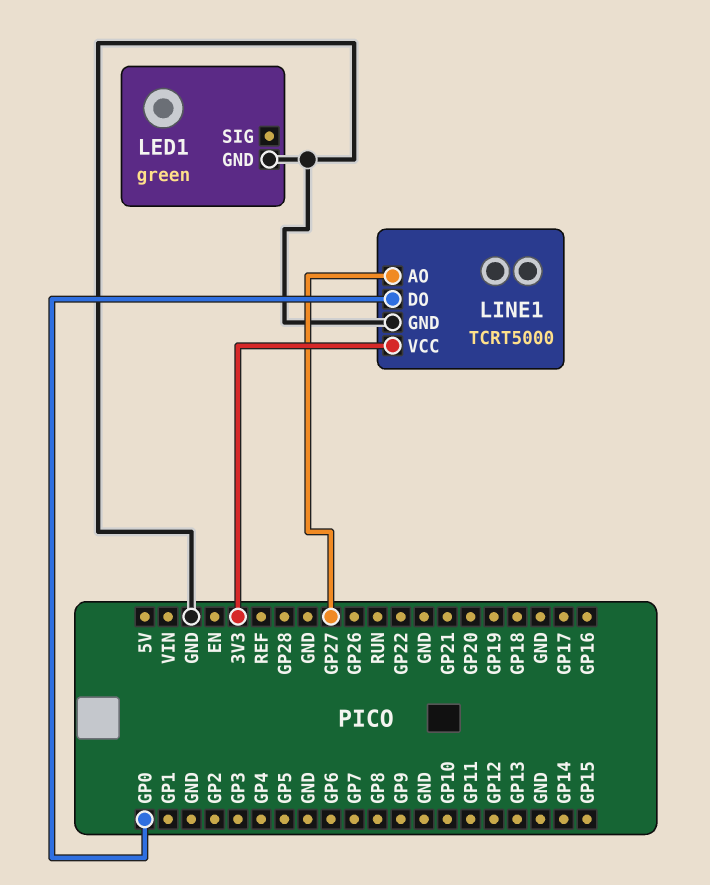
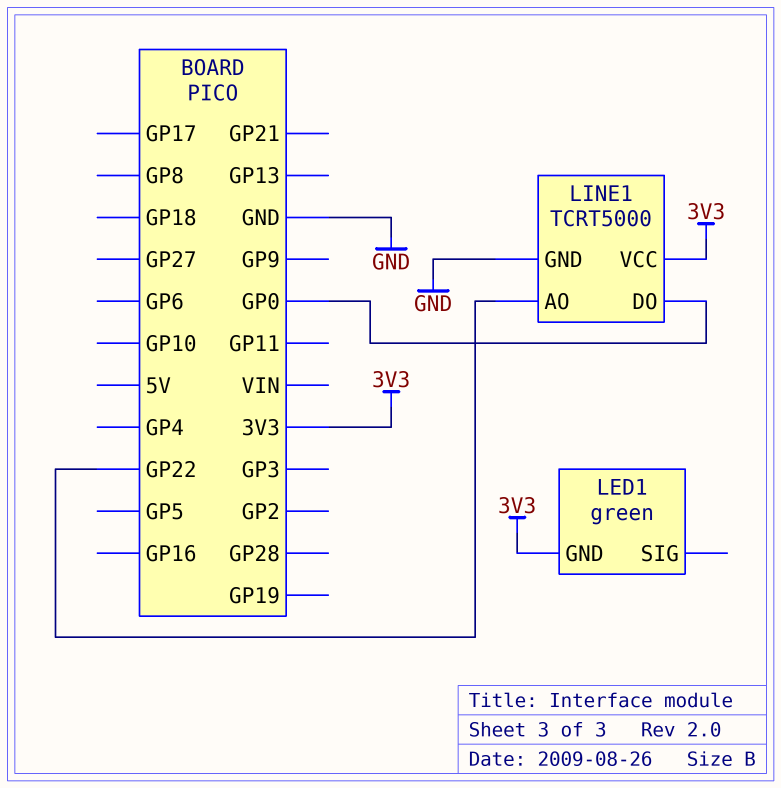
LED1 pin GND: GND -> 3V3
LINE1 pin AO: GP27 -> GP22

